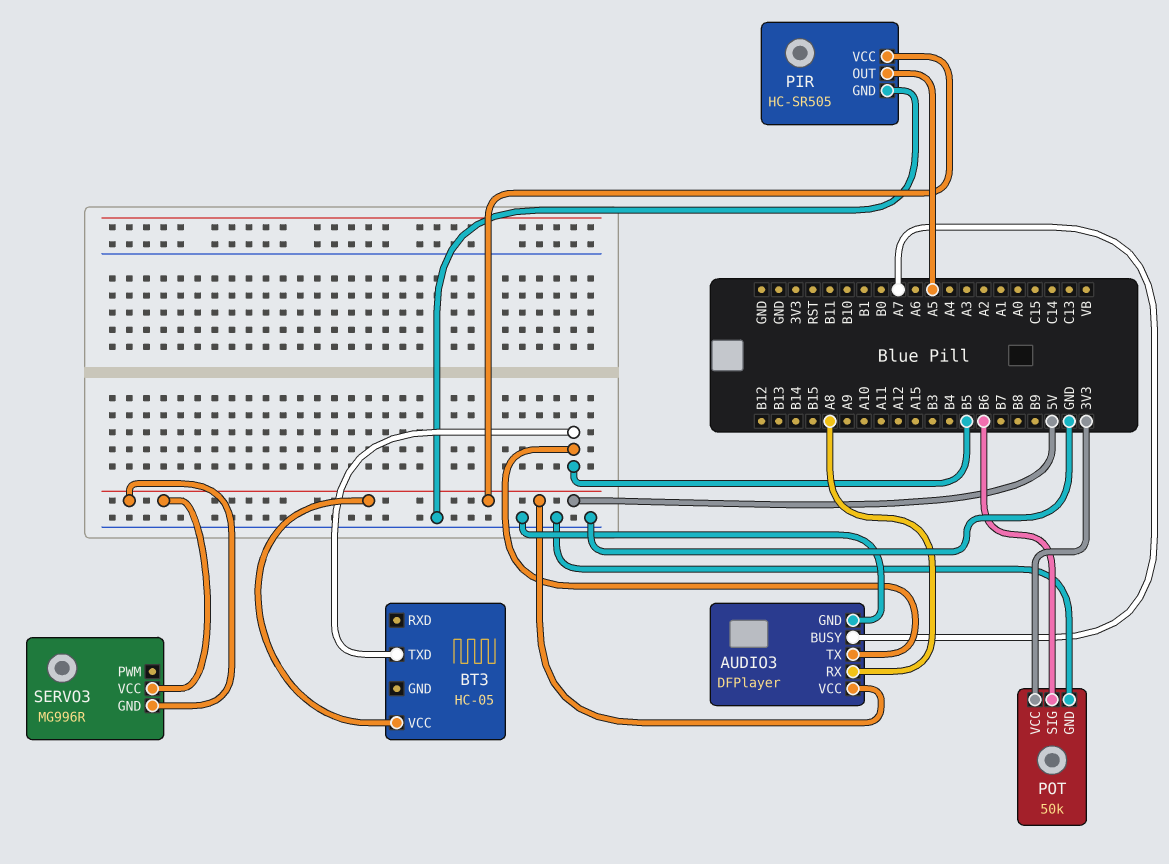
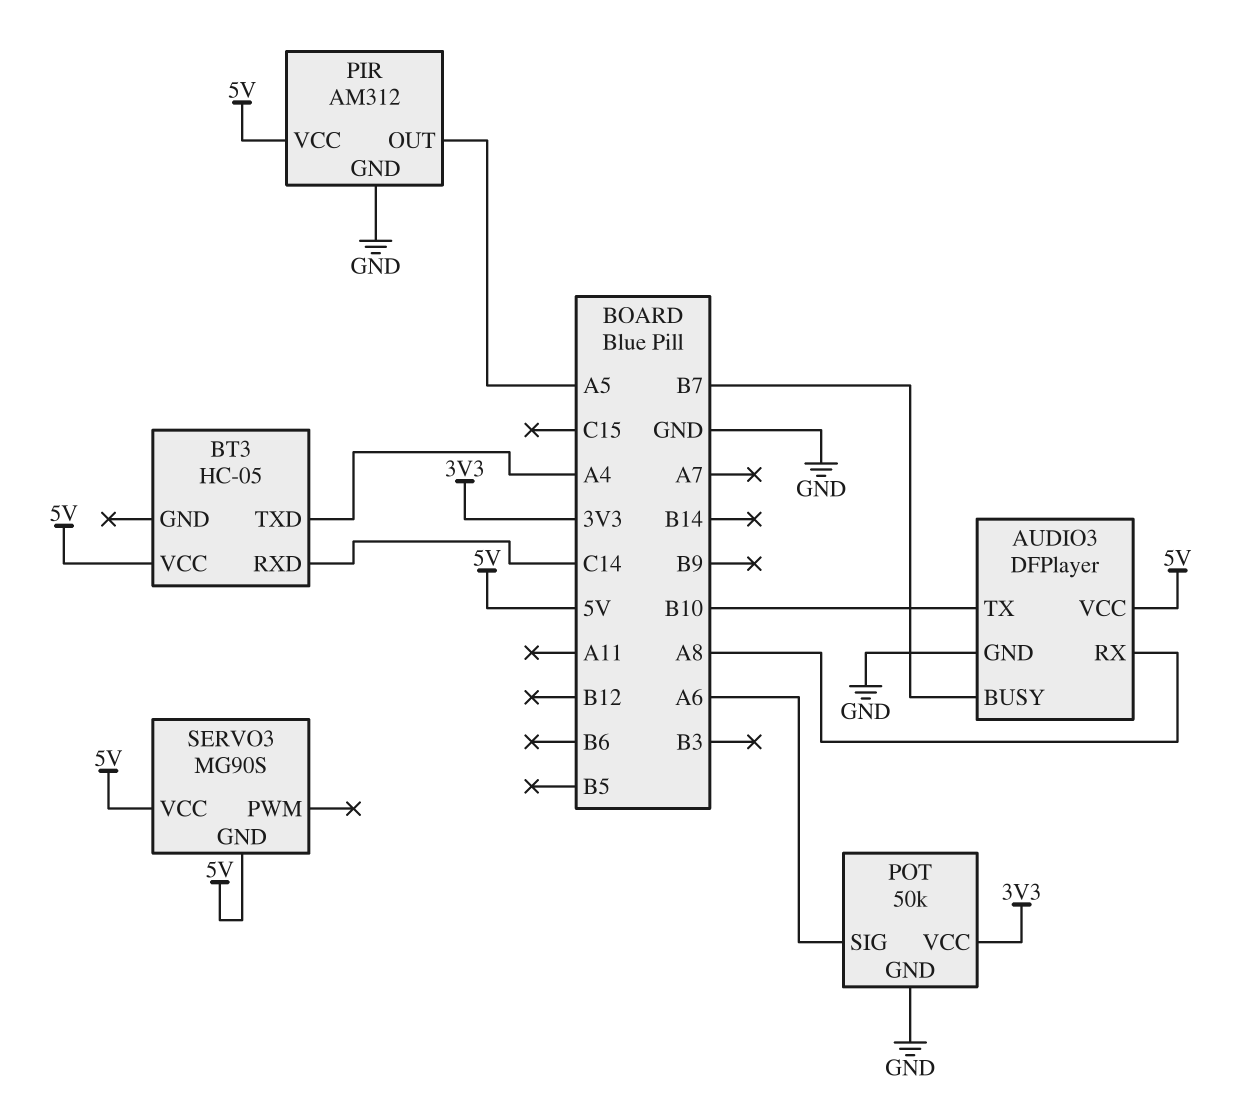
AUDIO3 pin BUSY: A7 -> B7
AUDIO3 pin TX: B5 -> B10
BT3 pin RXD: none -> C14
BT3 pin TXD: B5 -> A4
PIR: HC-SR505 -> AM312
POT pin SIG: B6 -> A6
SERVO3: MG996R -> MG90S

